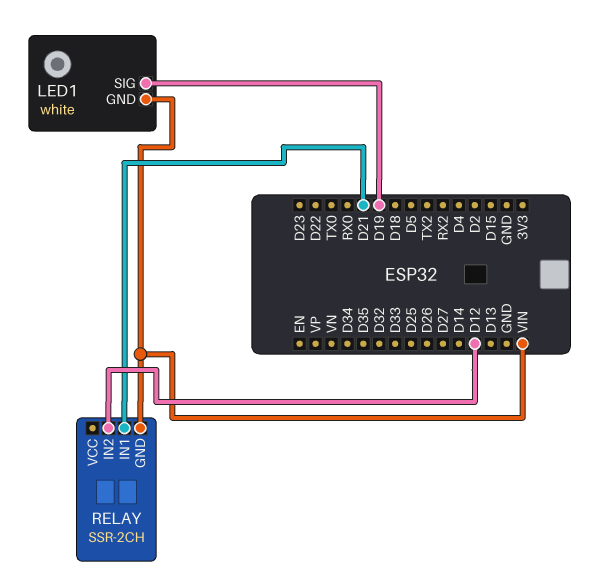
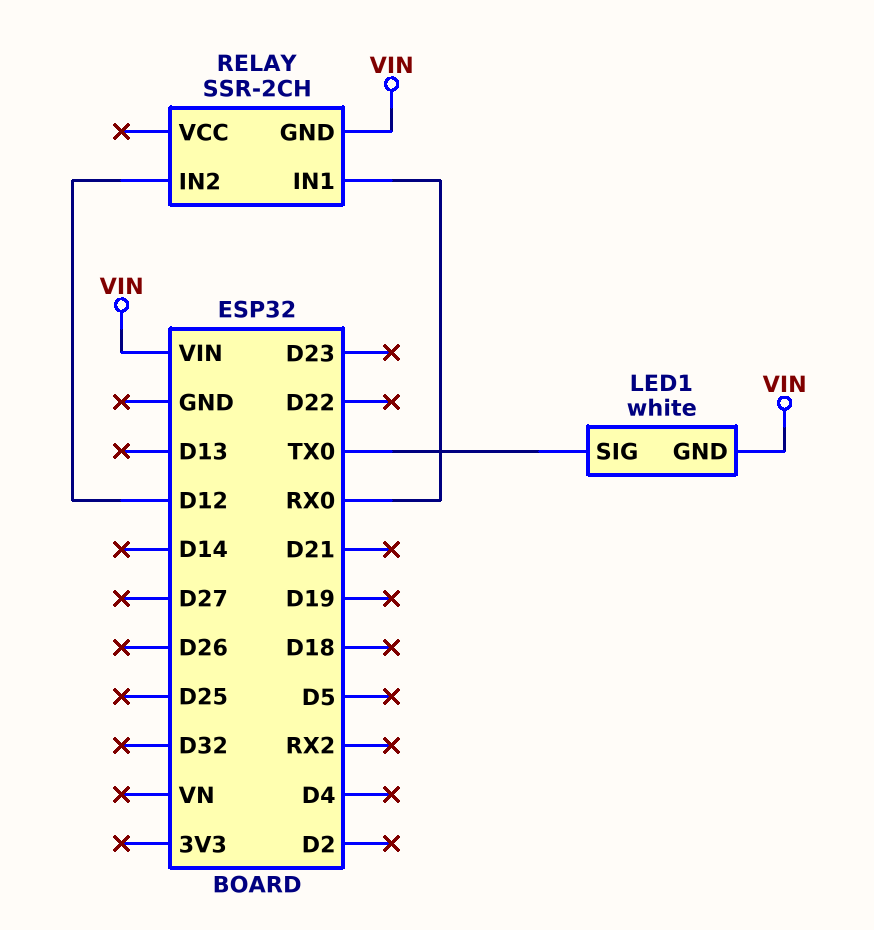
LED1 pin SIG: D19 -> TX0
RELAY pin IN1: D21 -> RX0

